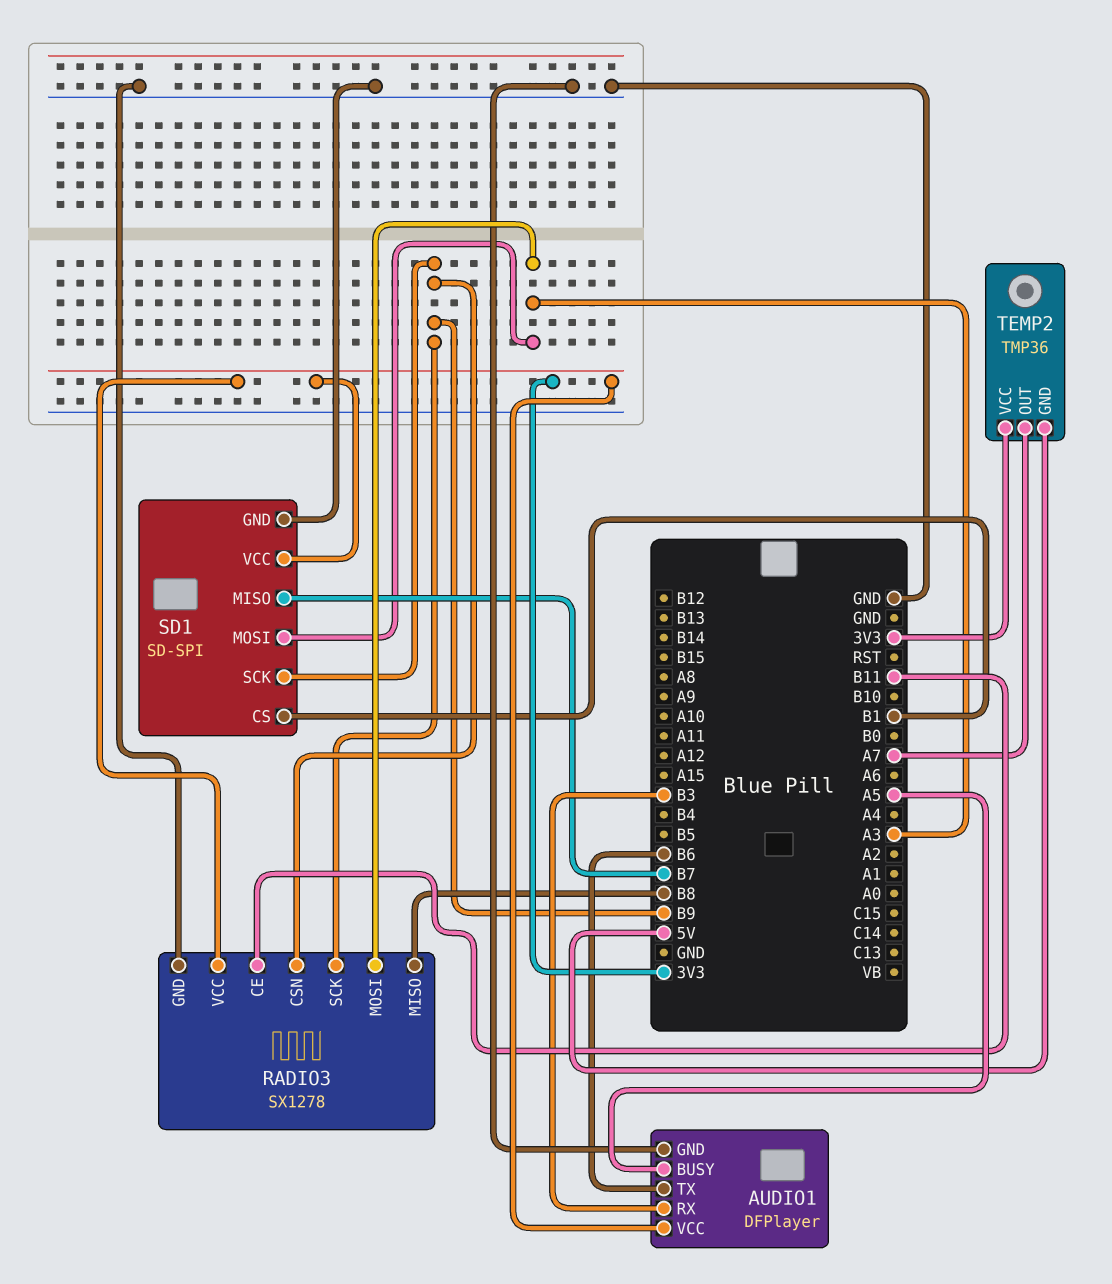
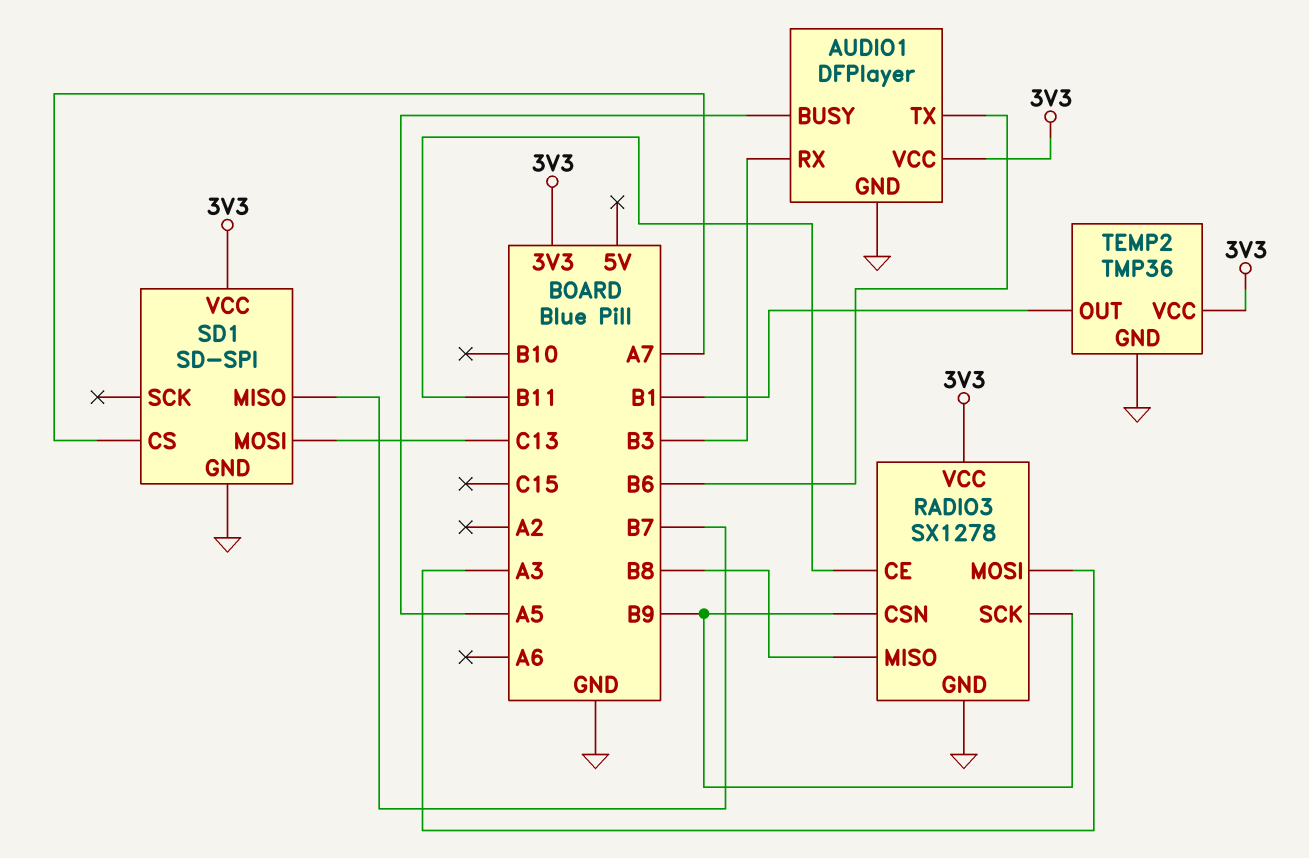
SD1 pin CS: B1 -> A7
SD1 pin MOSI: A3 -> C13
SD1 pin SCK: B9 -> none
TEMP2 pin GND: 5V -> GND
TEMP2 pin OUT: A7 -> B1

